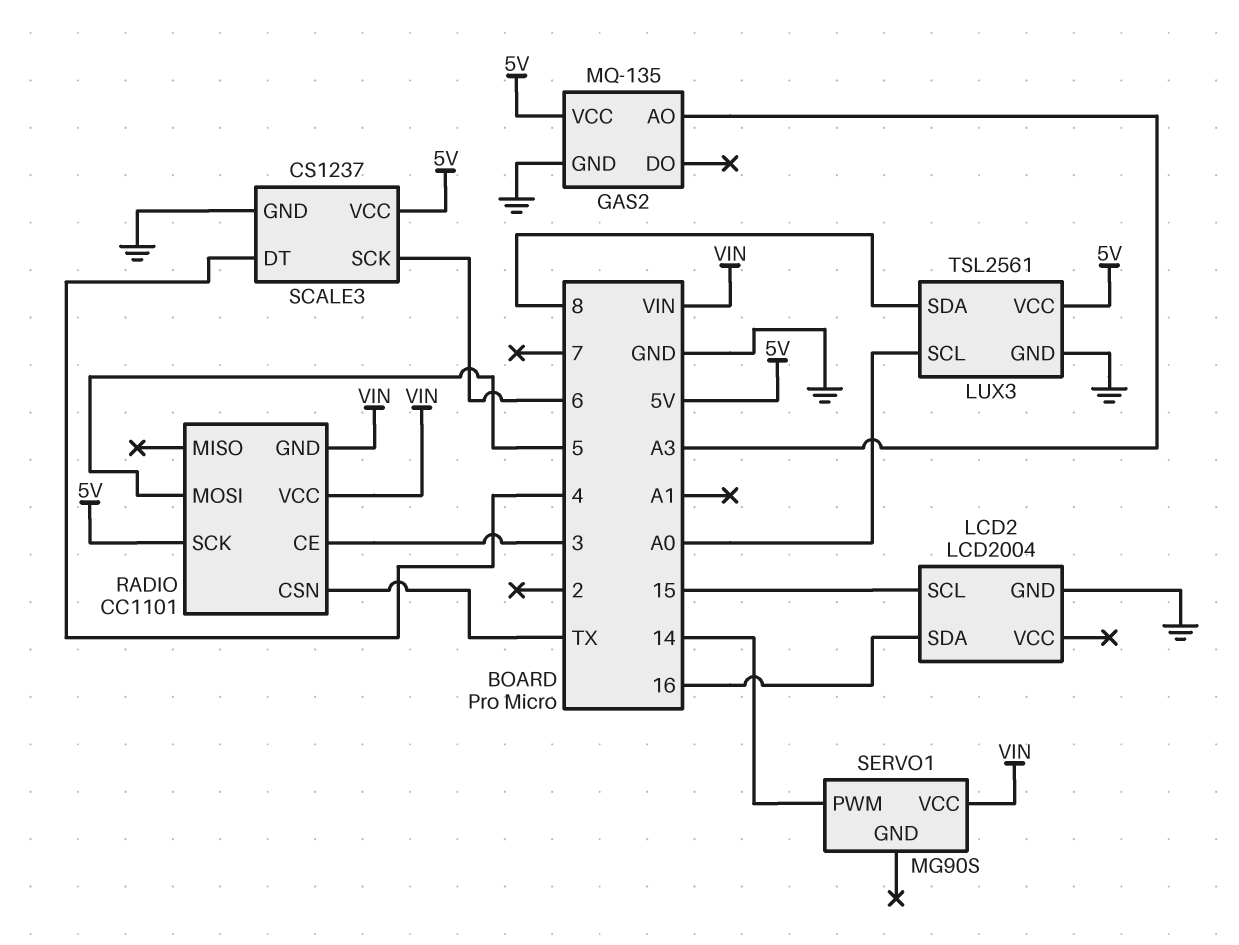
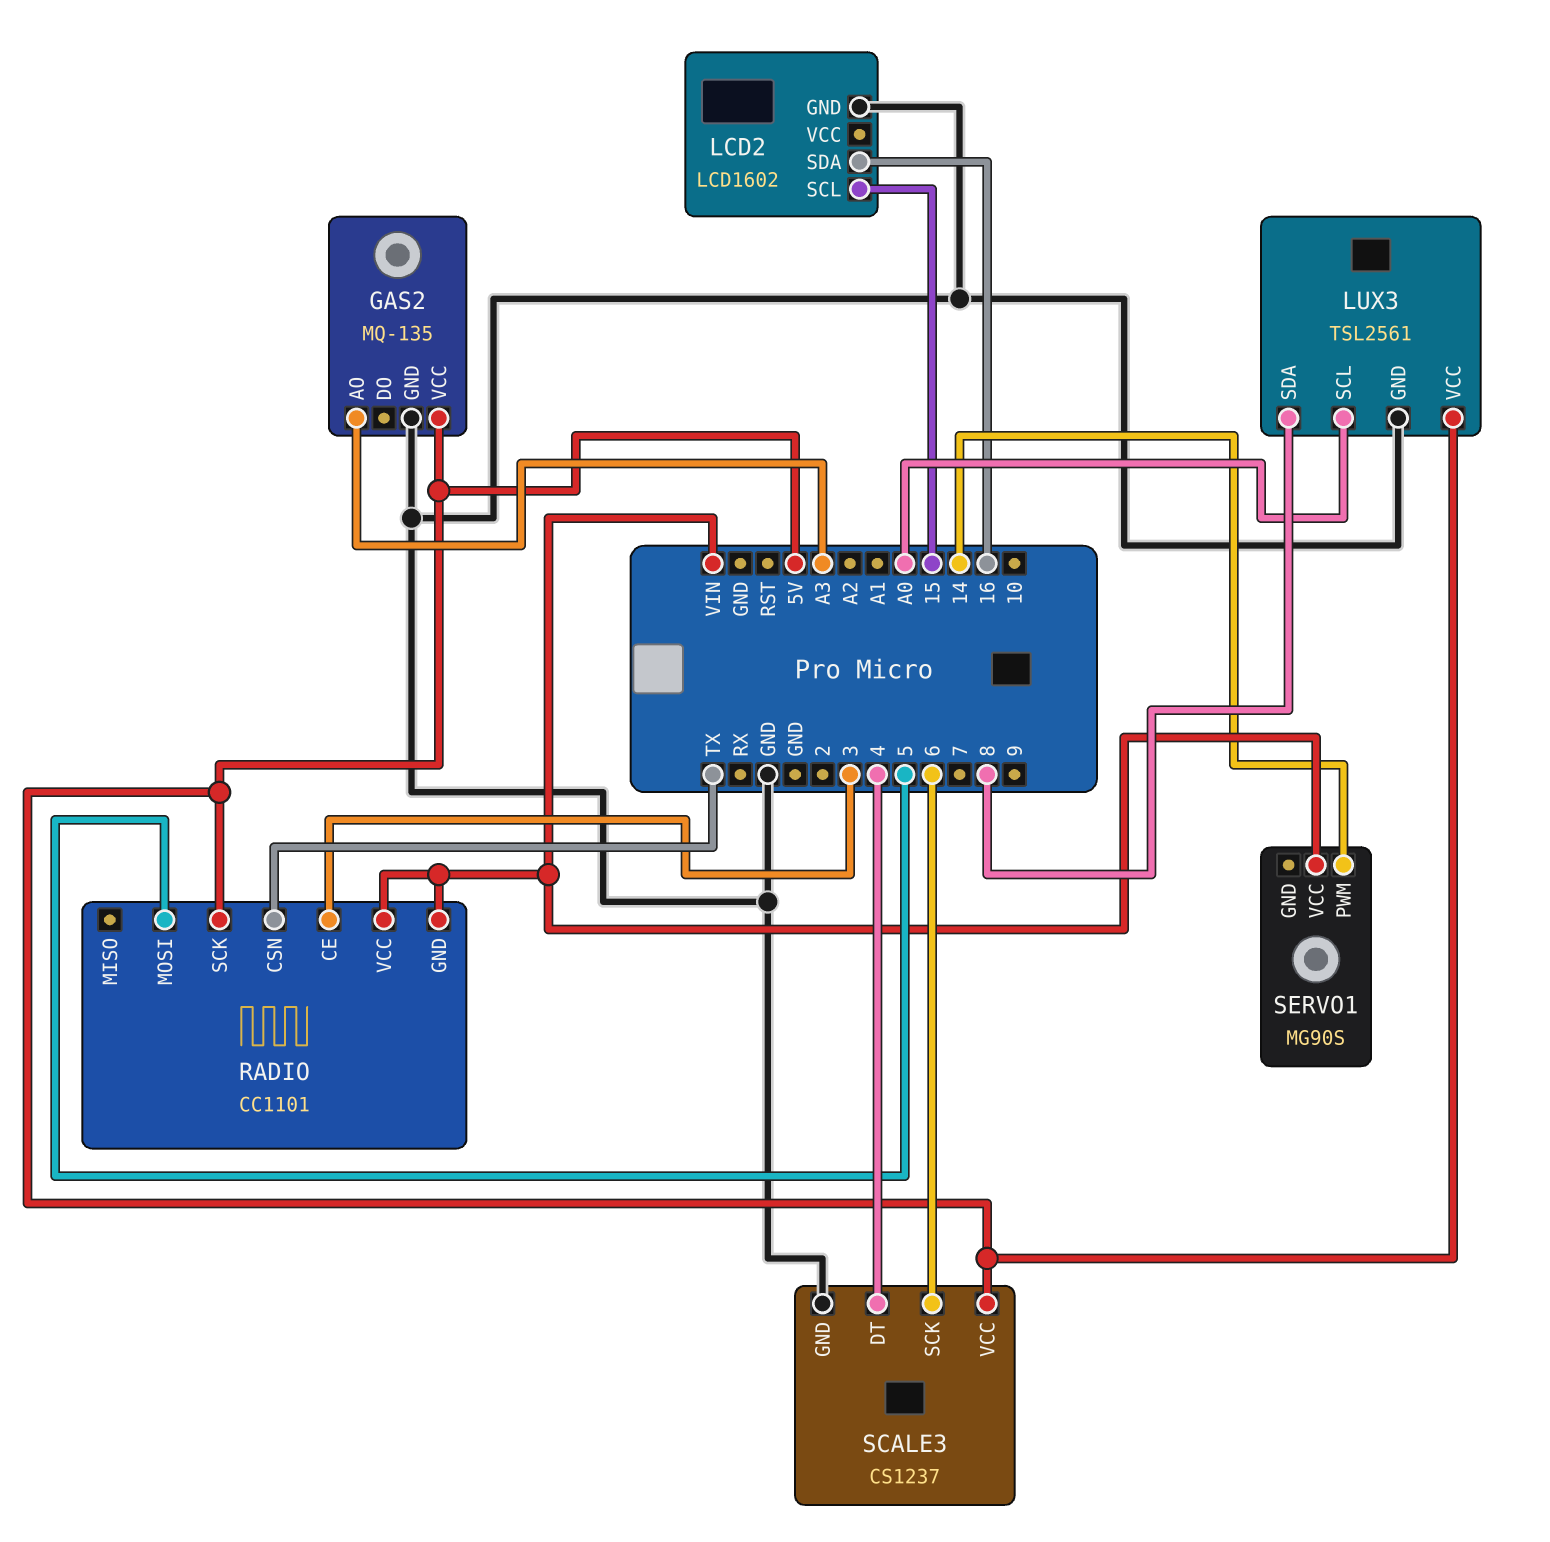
LCD2: LCD2004 -> LCD1602

